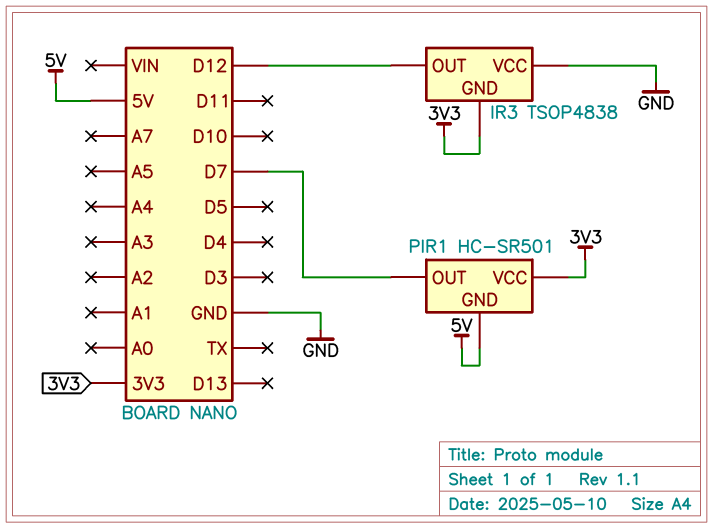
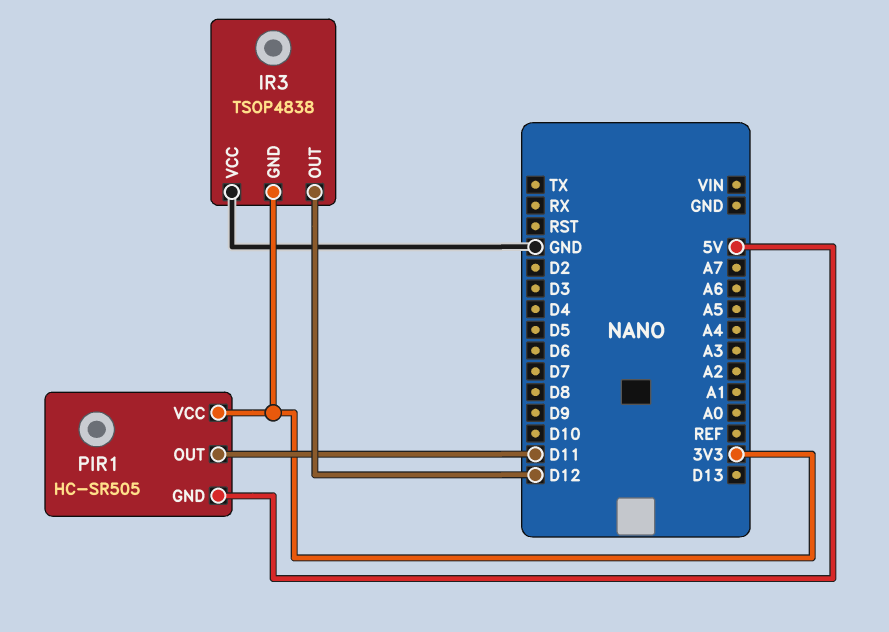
PIR1: HC-SR501 -> HC-SR505
PIR1 pin OUT: D7 -> D11

